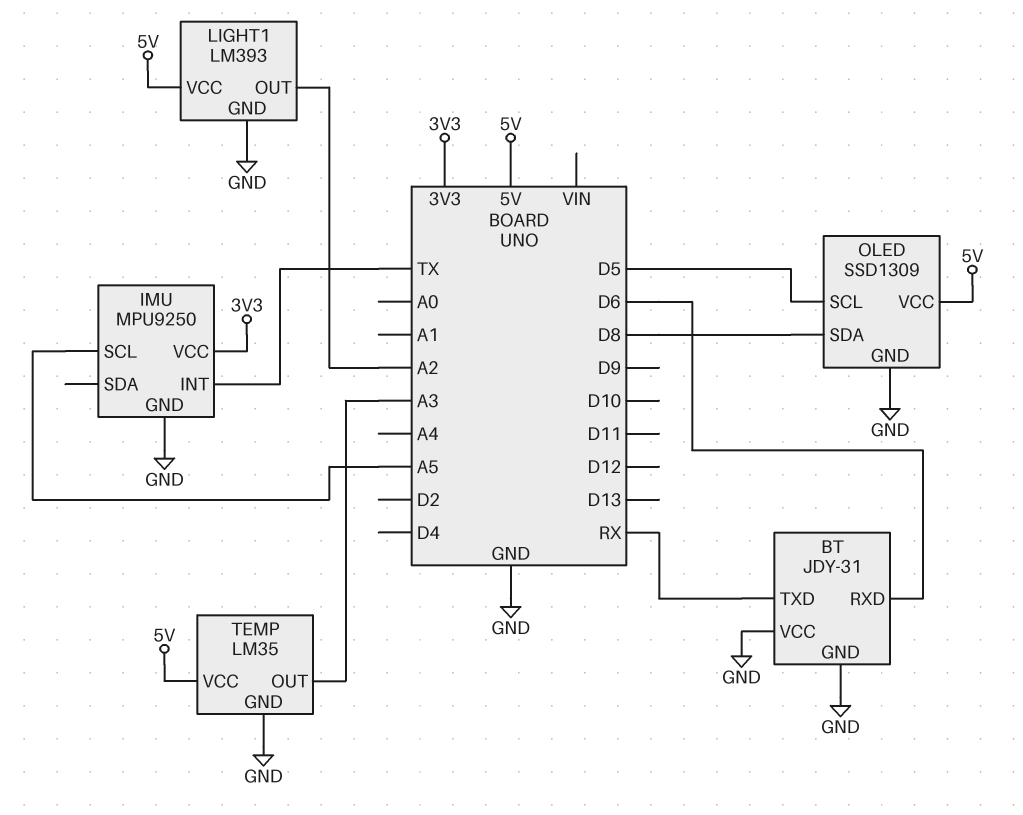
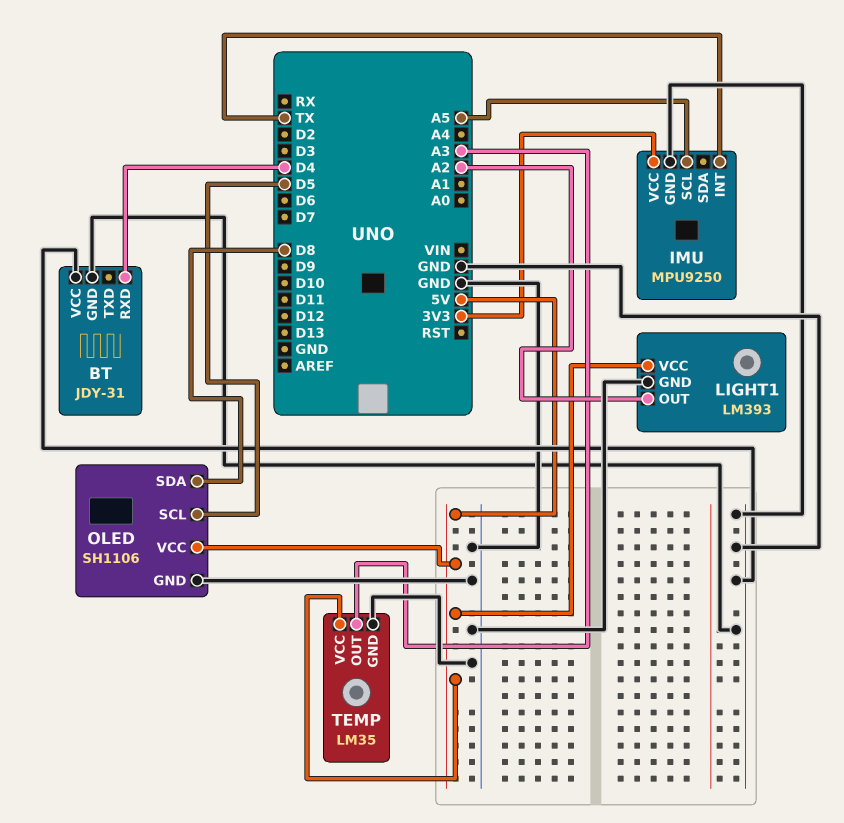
BT pin RXD: D6 -> D4
BT pin TXD: RX -> none
OLED: SSD1309 -> SH1106

